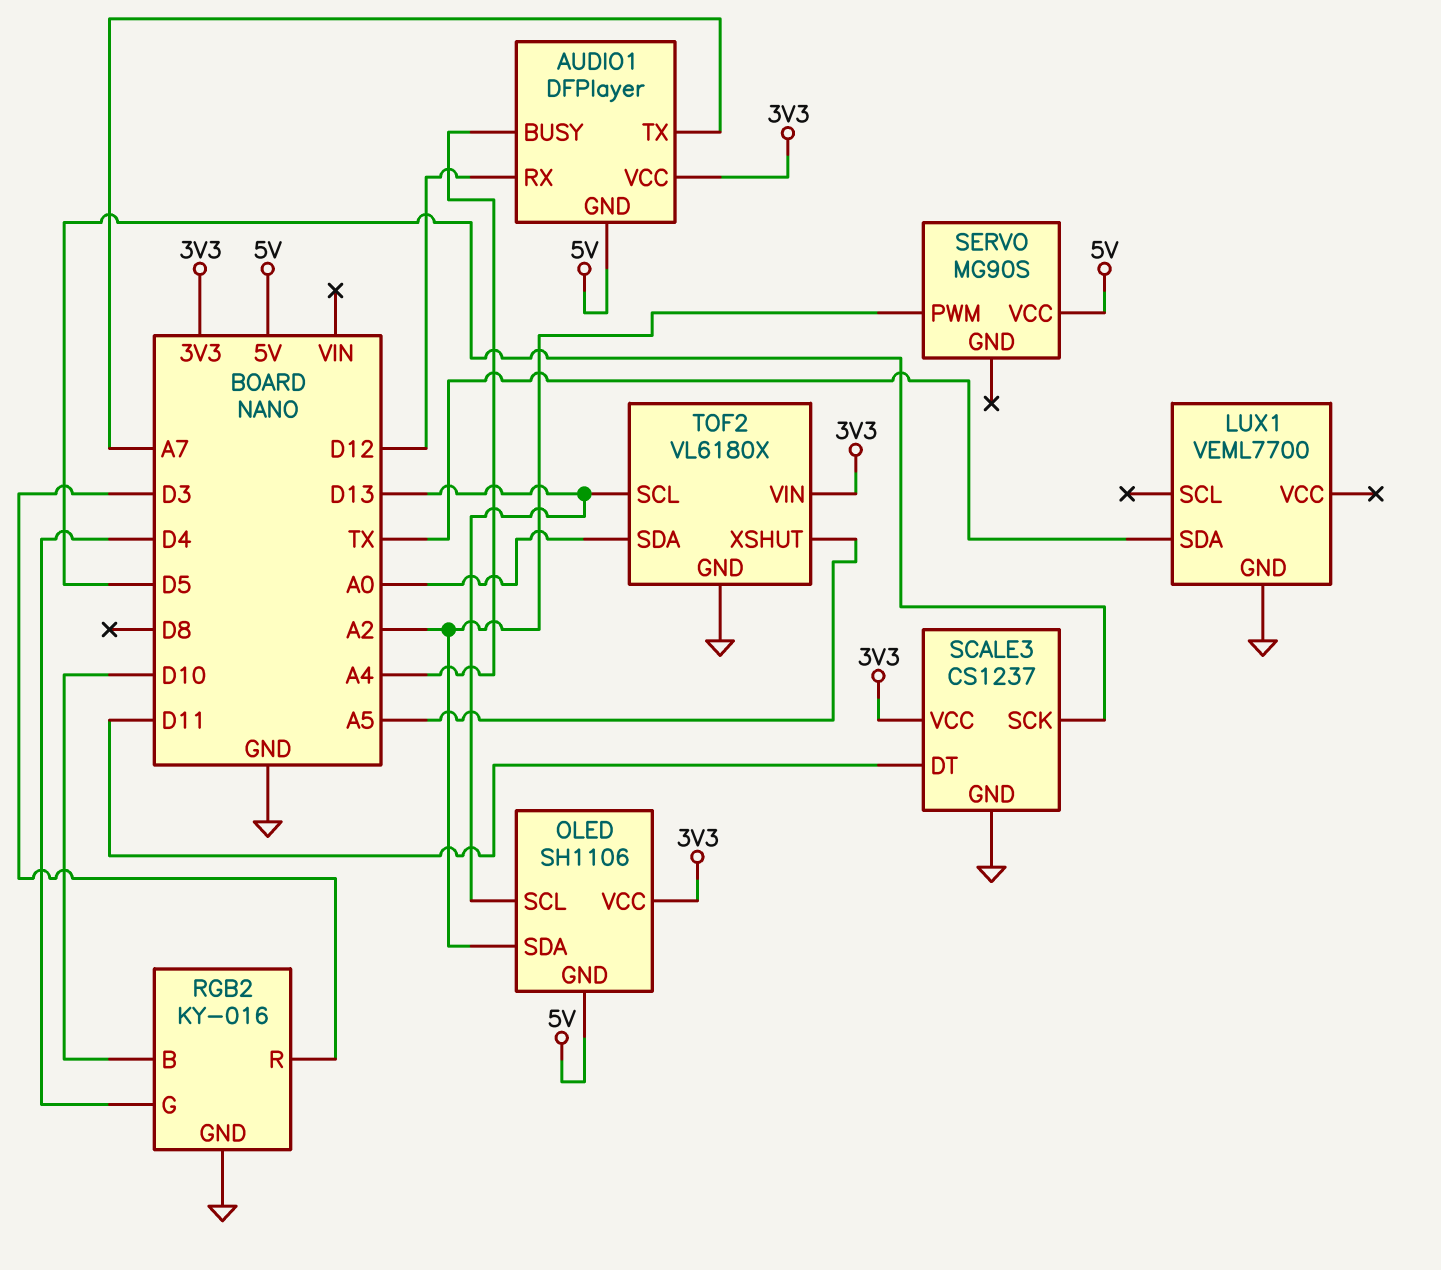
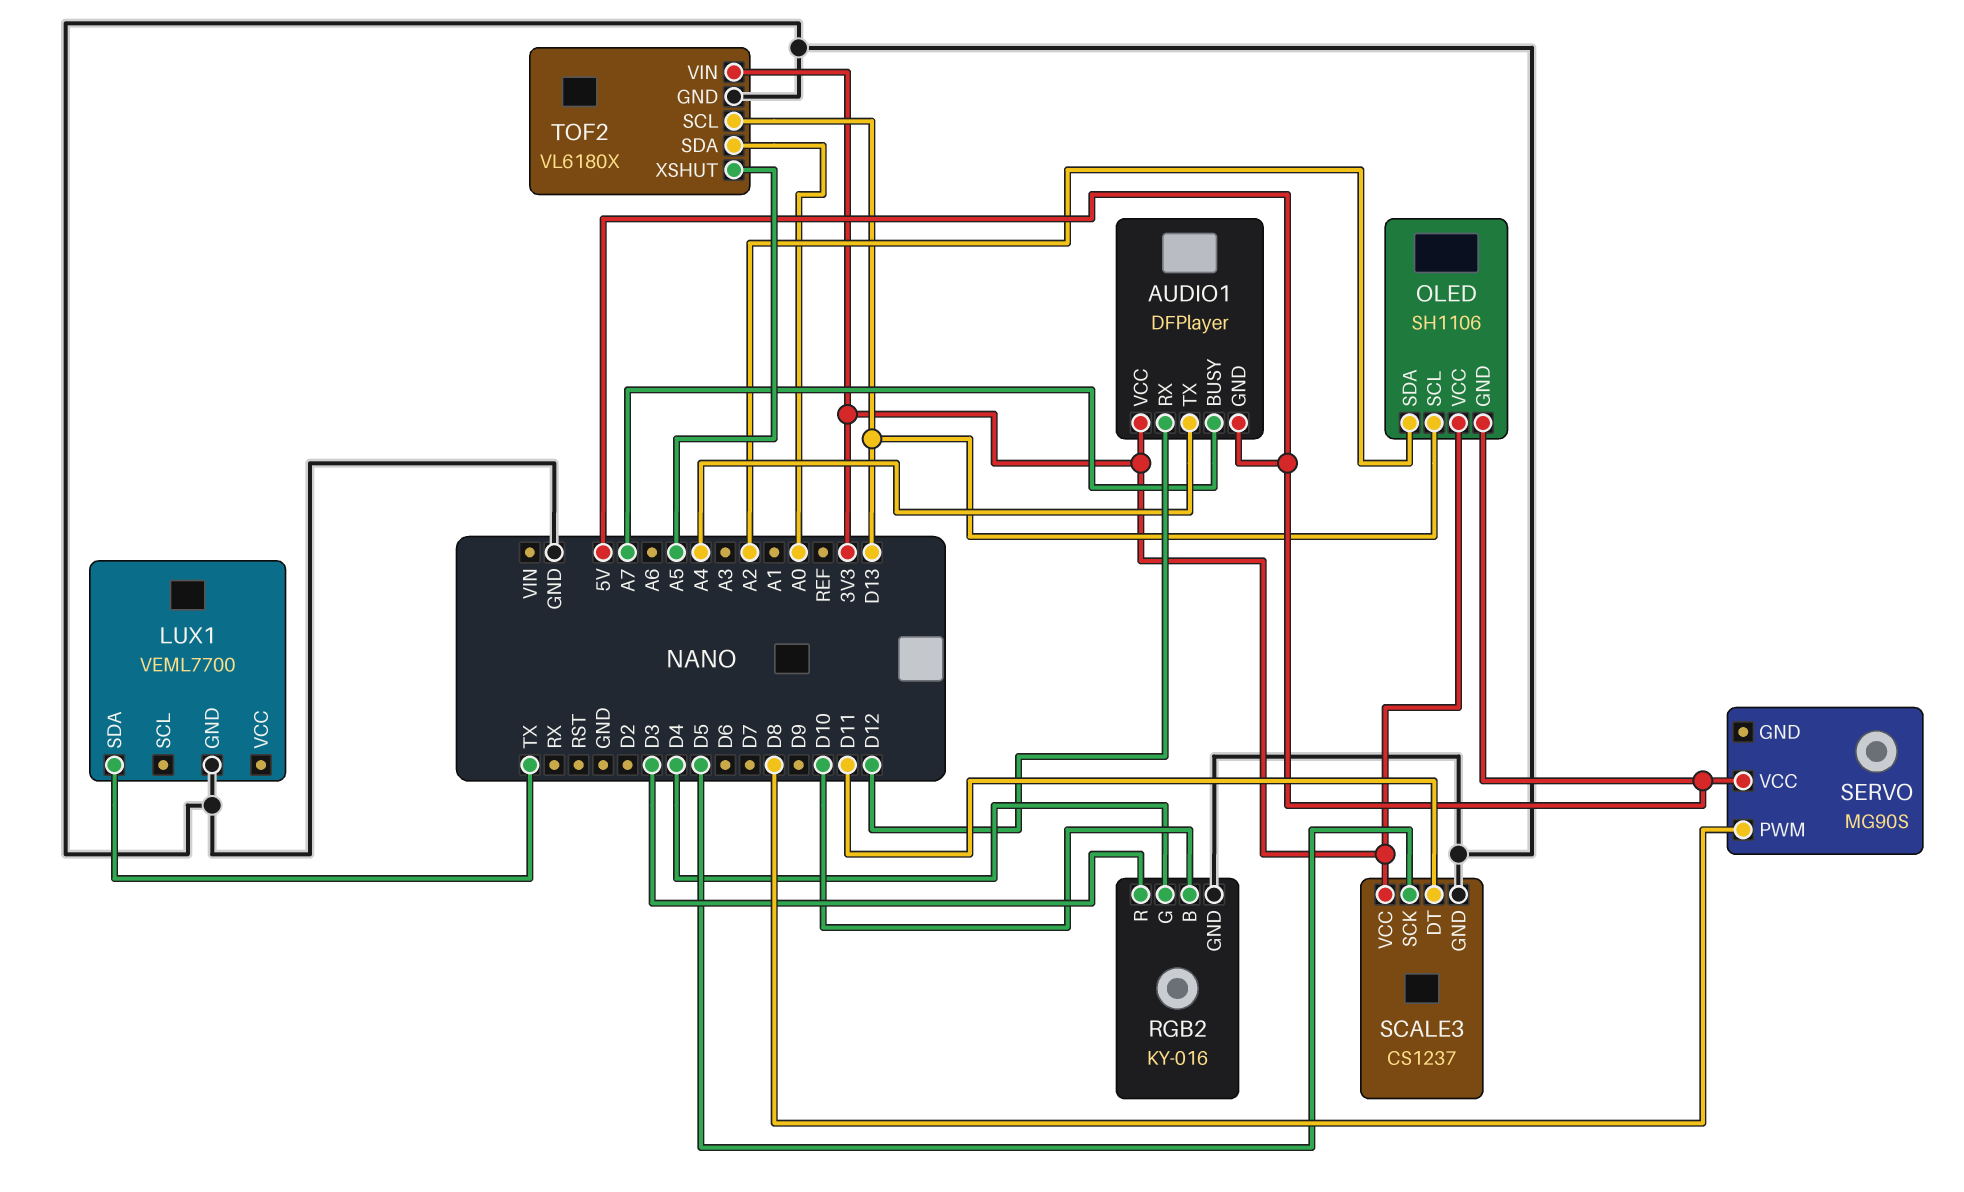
AUDIO1 pin BUSY: A4 -> A7
AUDIO1 pin TX: A7 -> A4
SERVO pin PWM: A2 -> D8

